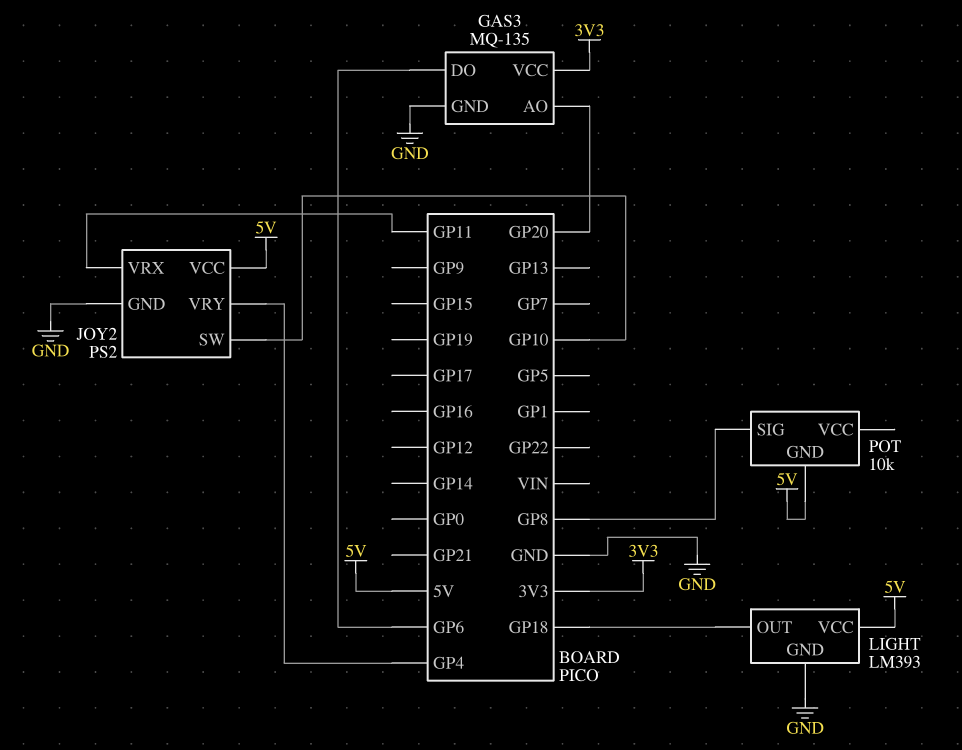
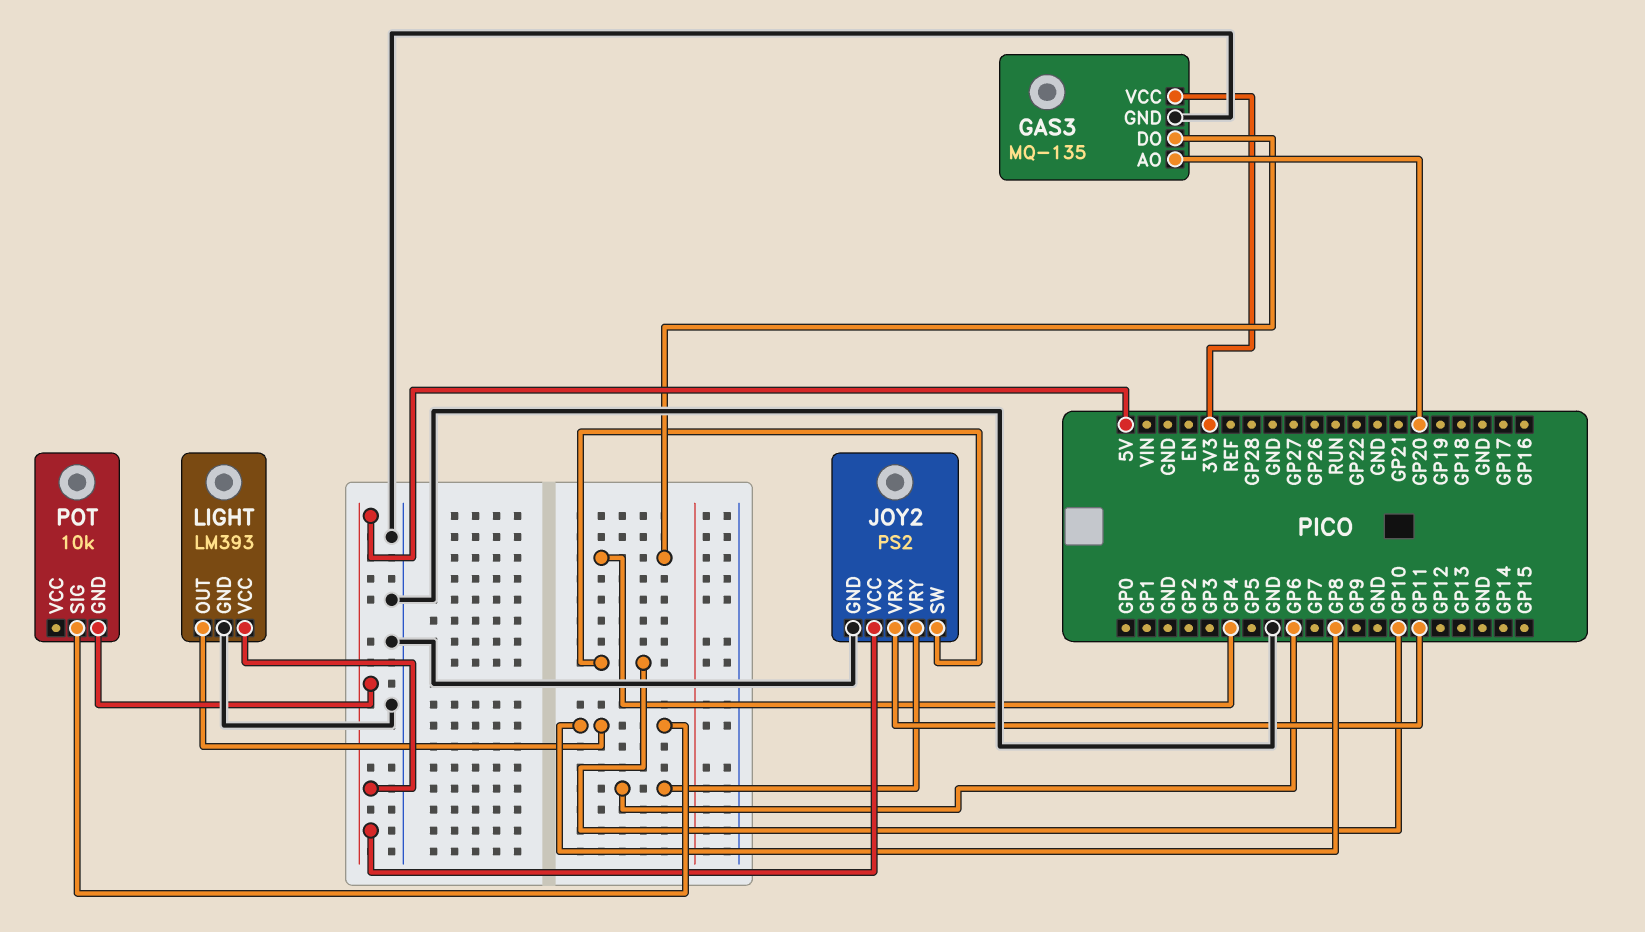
GAS3 pin DO: GP6 -> GP4
JOY2 pin VRY: GP4 -> GP6
LIGHT pin OUT: GP18 -> GP8

